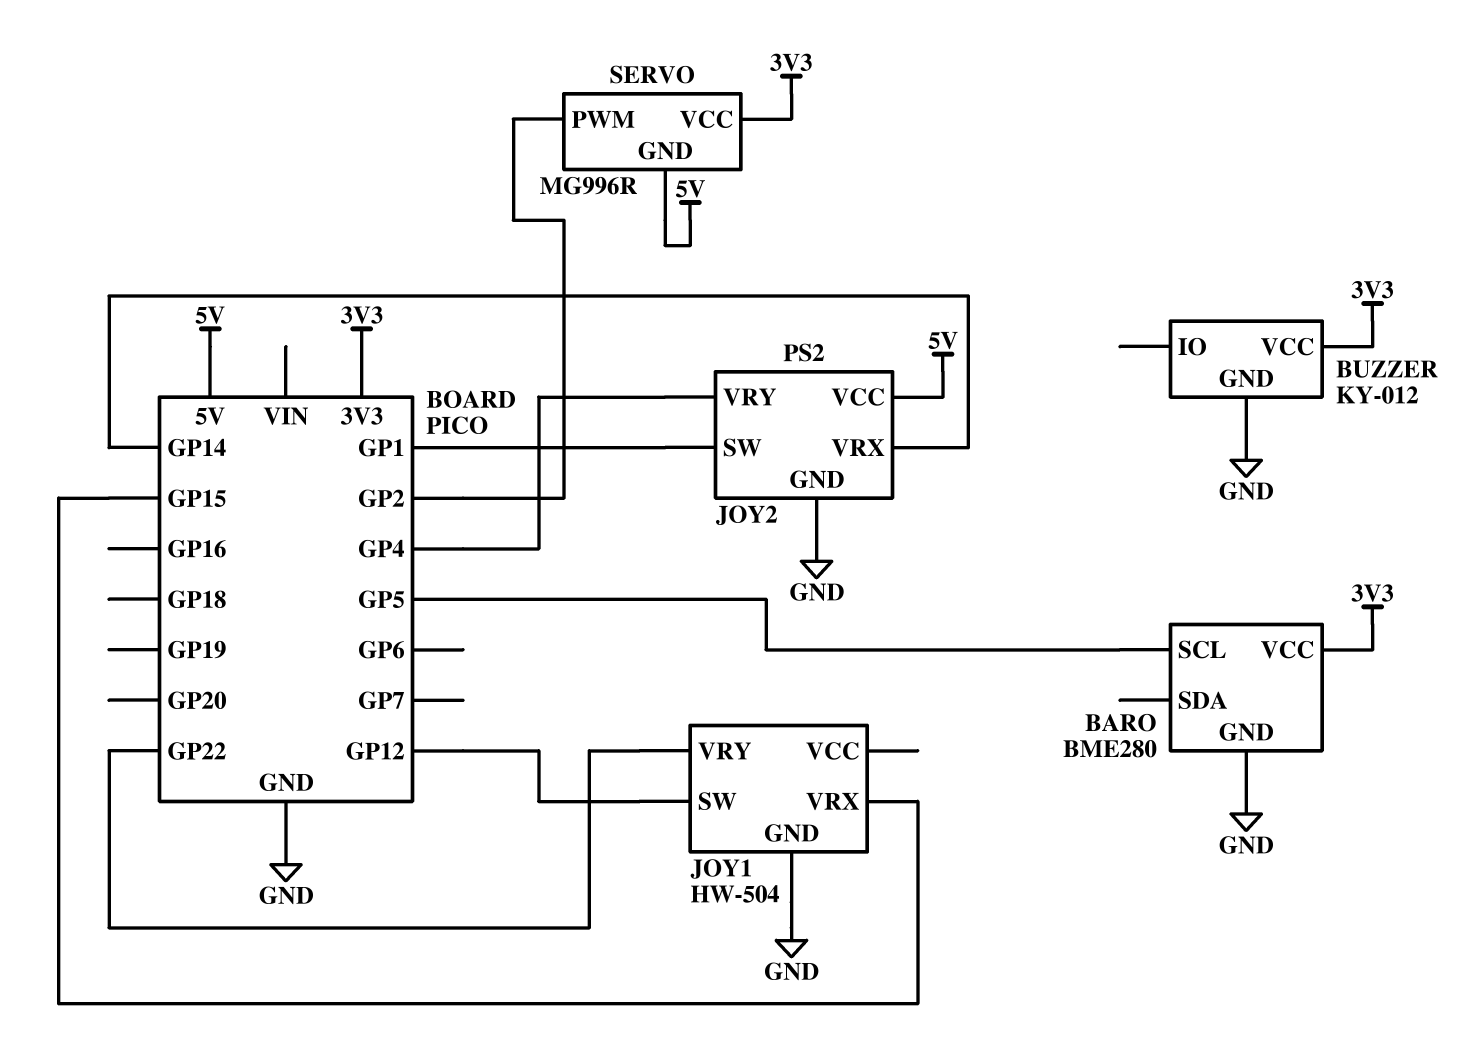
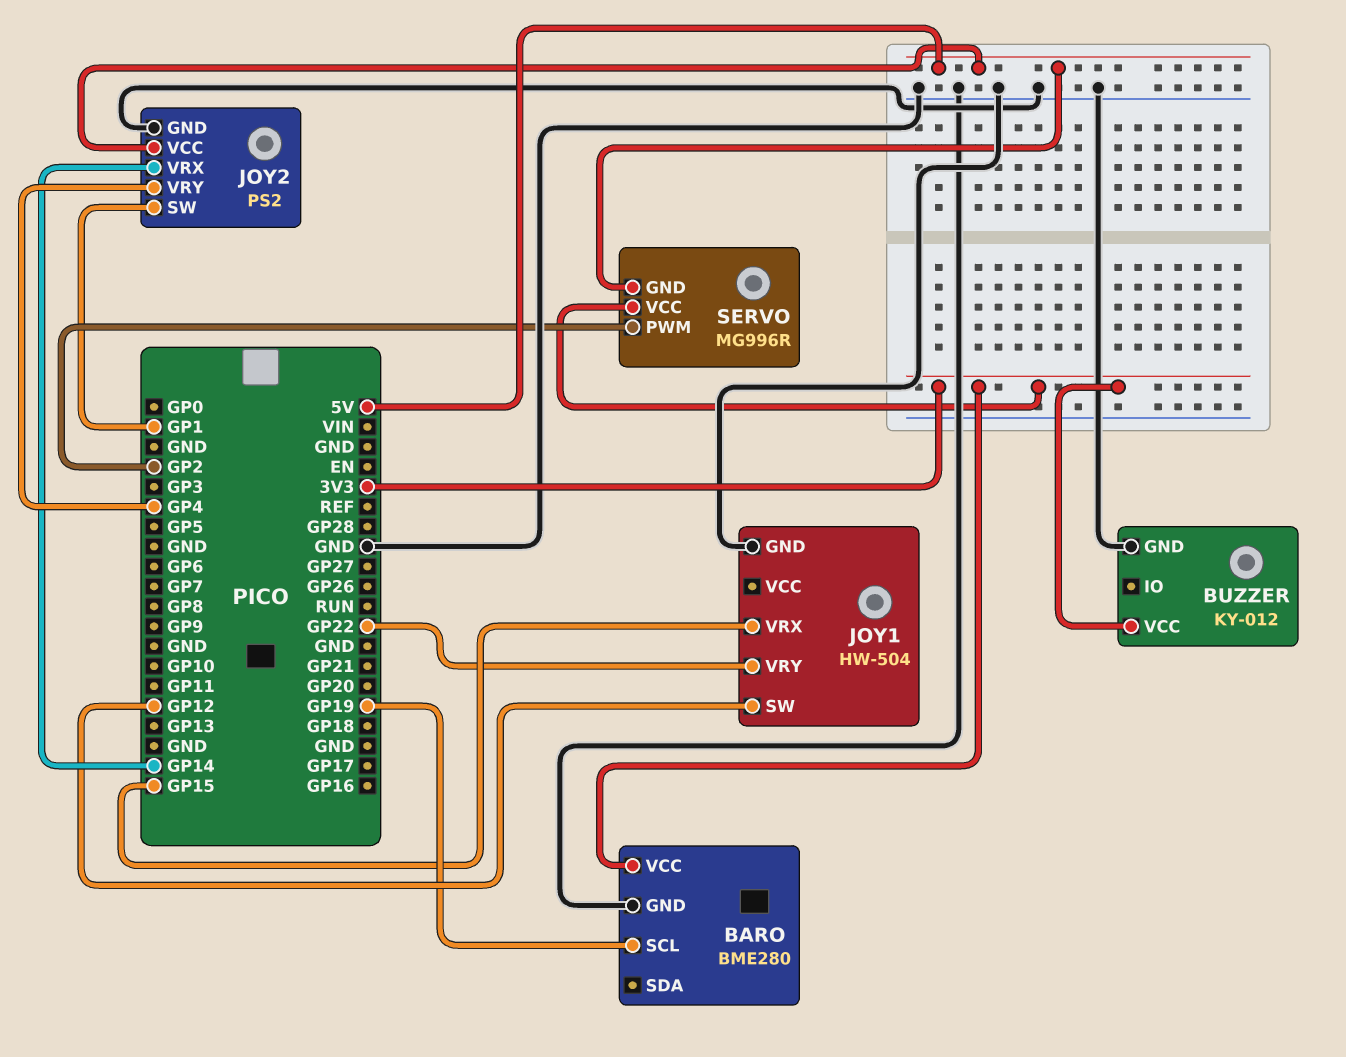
BARO pin SCL: GP5 -> GP19

